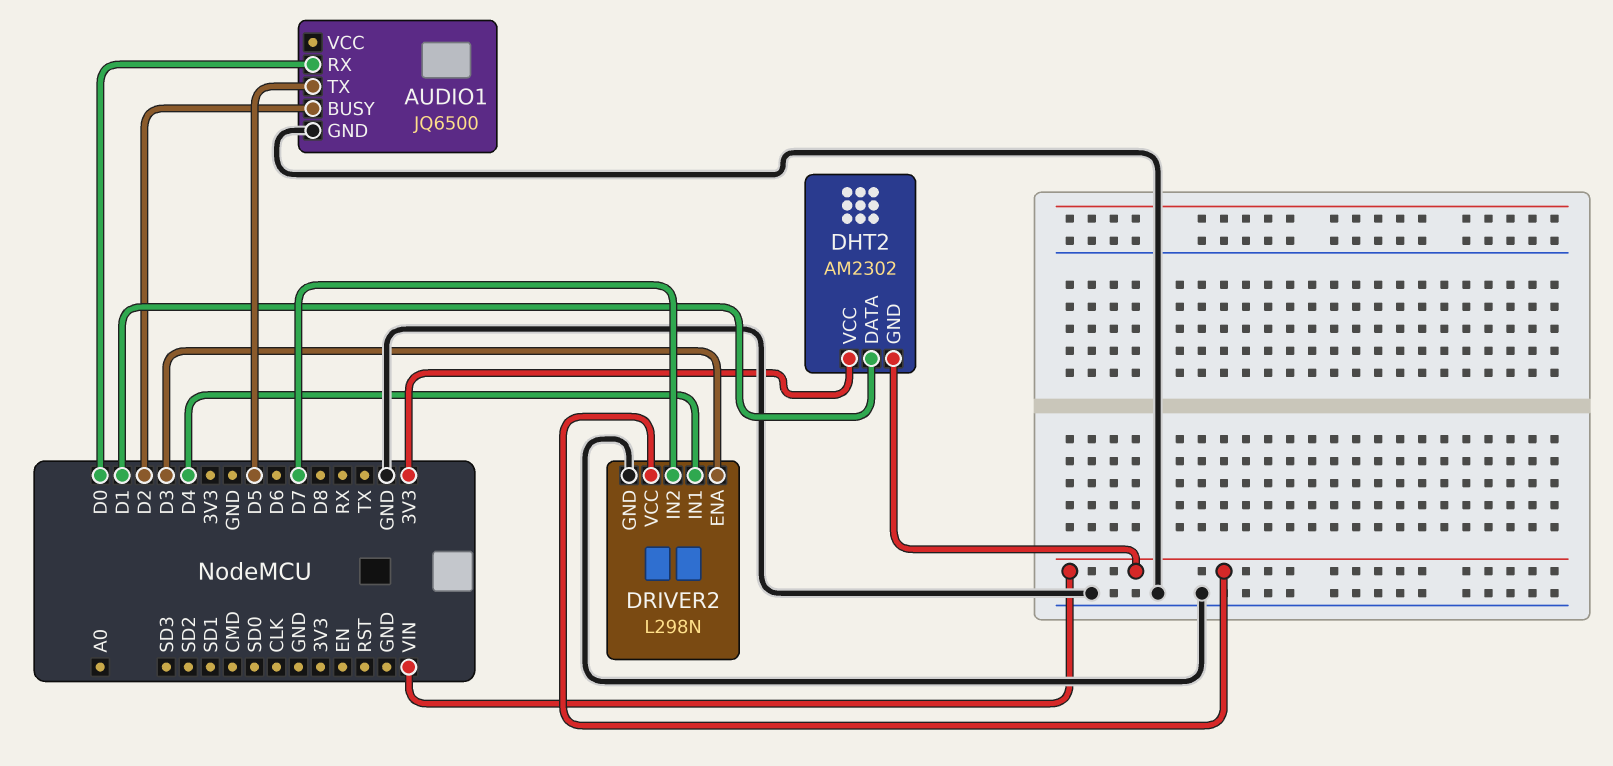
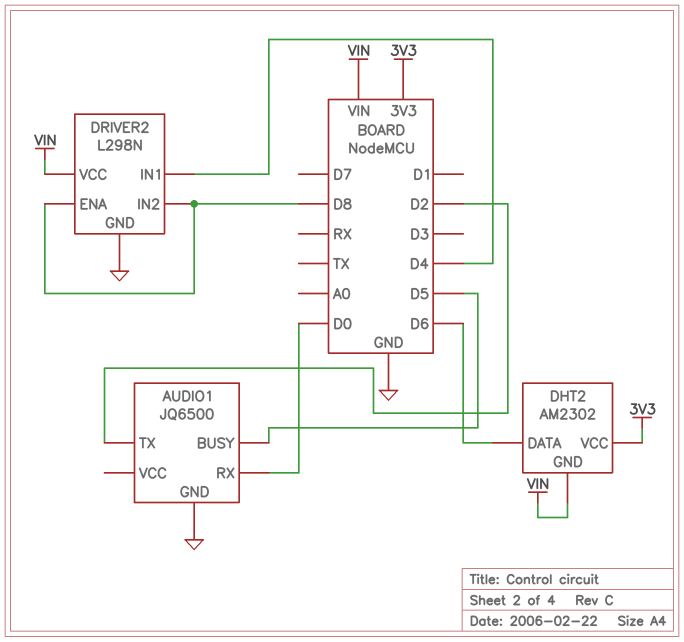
AUDIO1 pin BUSY: D2 -> D5
AUDIO1 pin TX: D5 -> D2
DHT2 pin DATA: D1 -> D6
DRIVER2 pin ENA: D3 -> D8
DRIVER2 pin IN2: D7 -> D8

